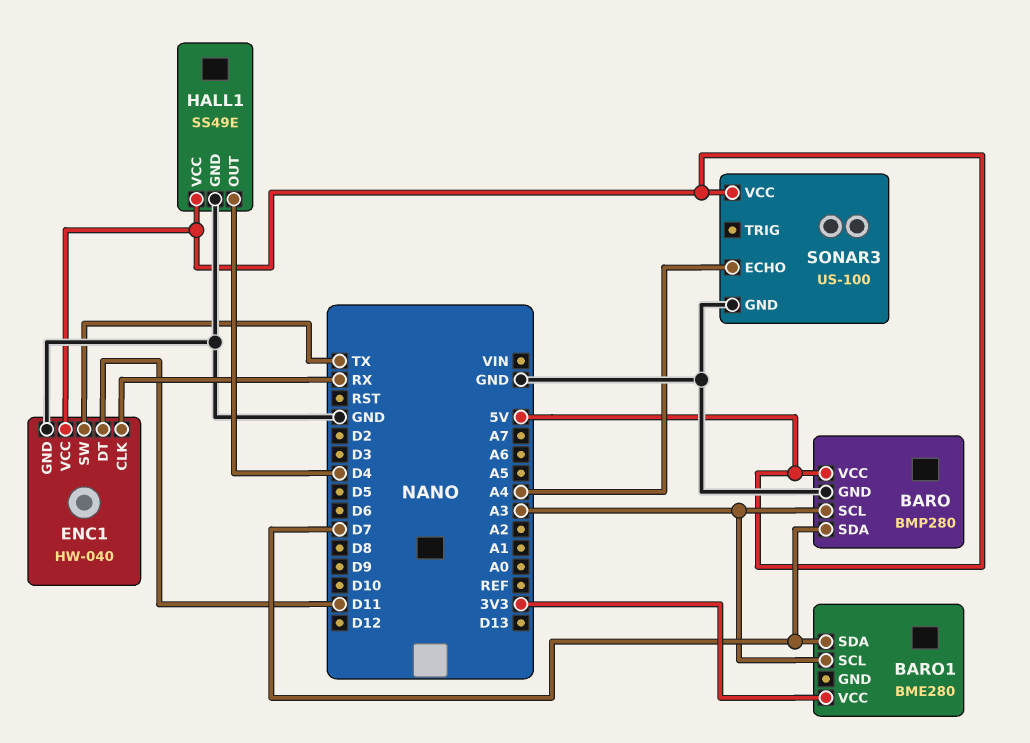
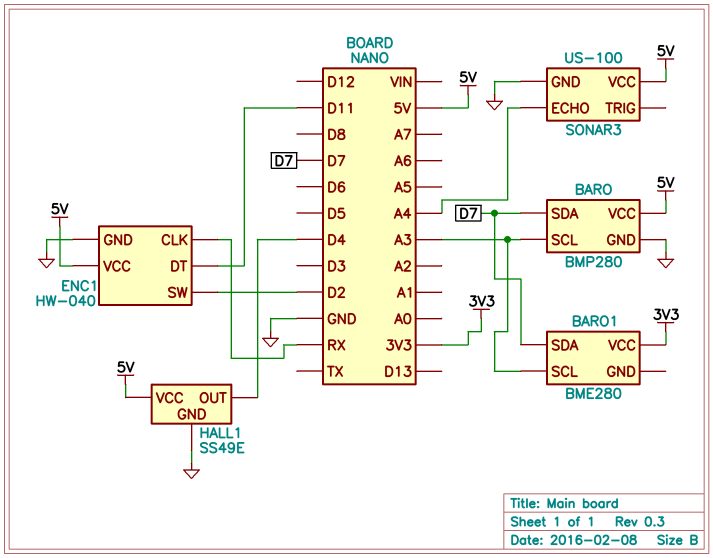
ENC1 pin SW: TX -> D2

